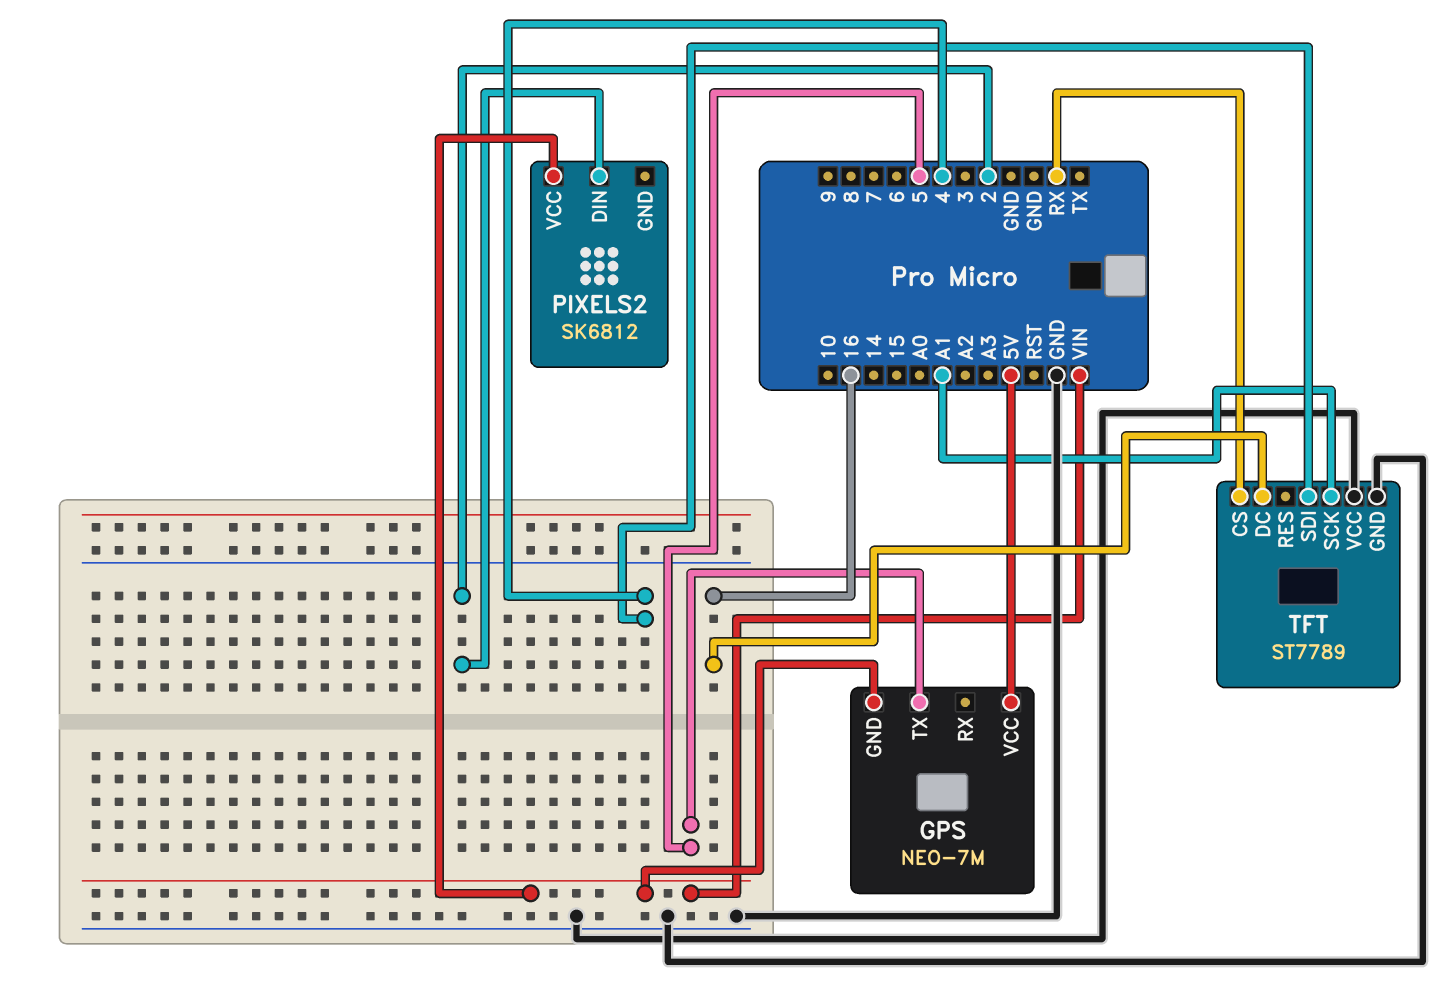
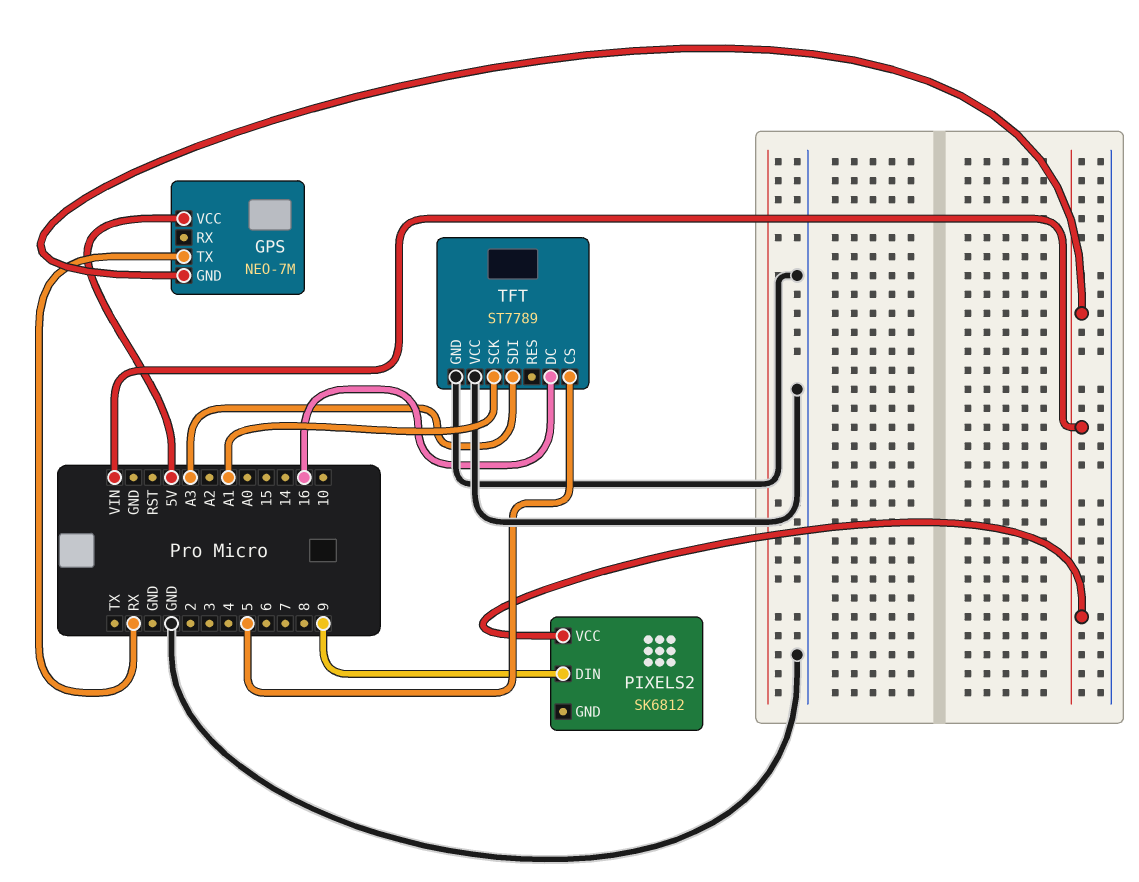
GPS pin TX: 5 -> RX
PIXELS2 pin DIN: 2 -> 9
TFT pin CS: RX -> 5
TFT pin SDI: 4 -> A3

